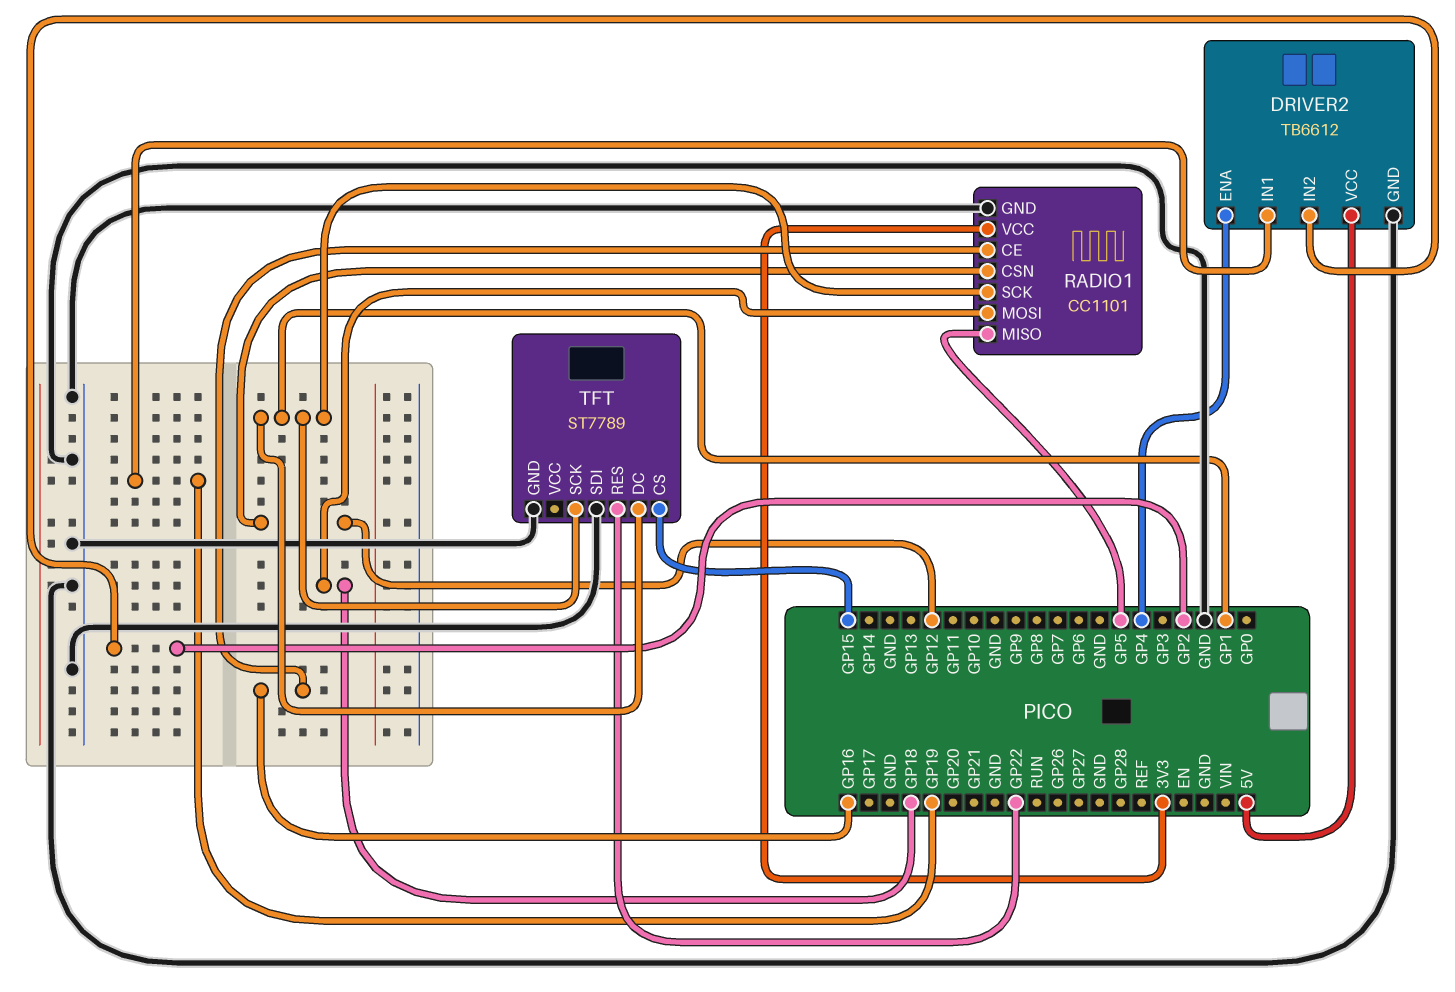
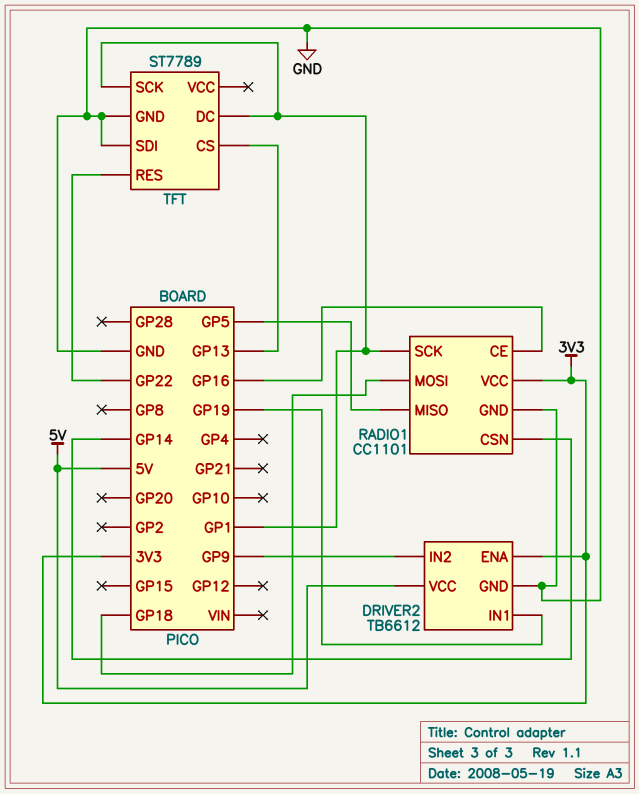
DRIVER2 pin ENA: GP4 -> 3V3
DRIVER2 pin IN2: GP2 -> GP9
RADIO1 pin CSN: GP12 -> GP14
TFT pin CS: GP15 -> GP13

